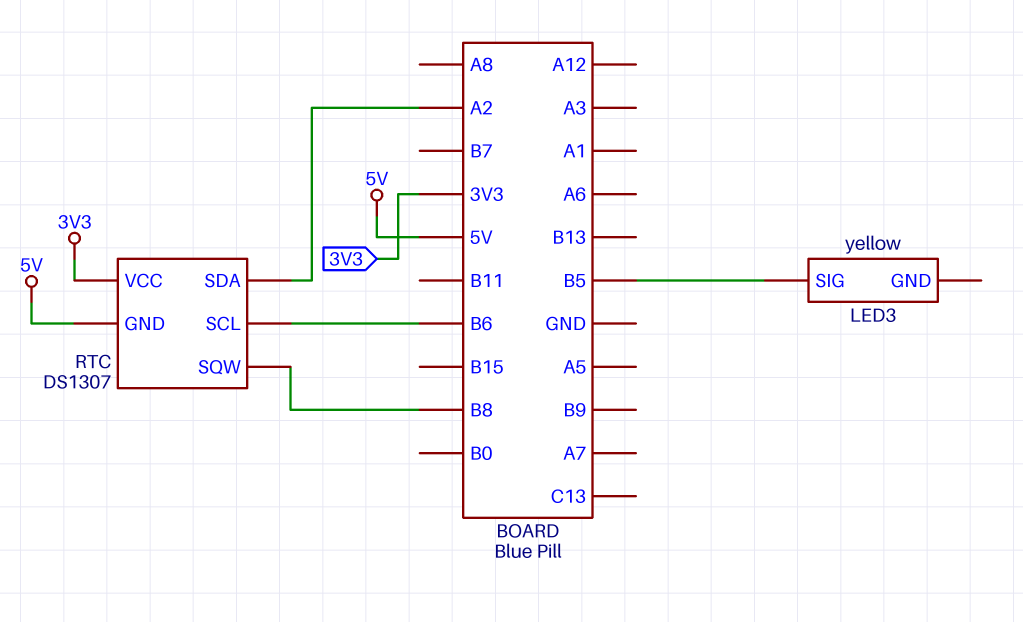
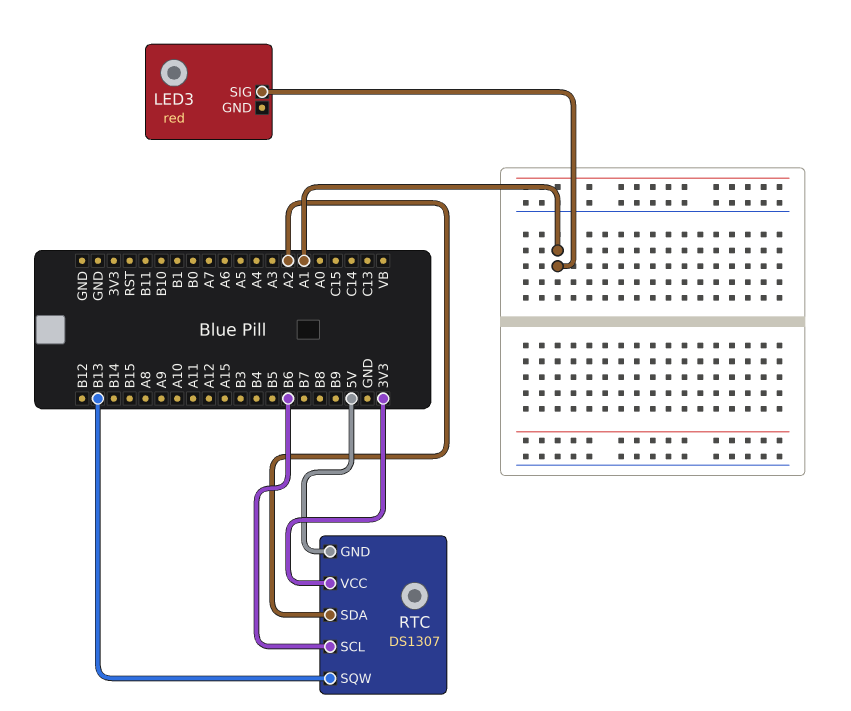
LED3: yellow -> red
LED3 pin SIG: B5 -> A1
RTC pin SQW: B8 -> B13

